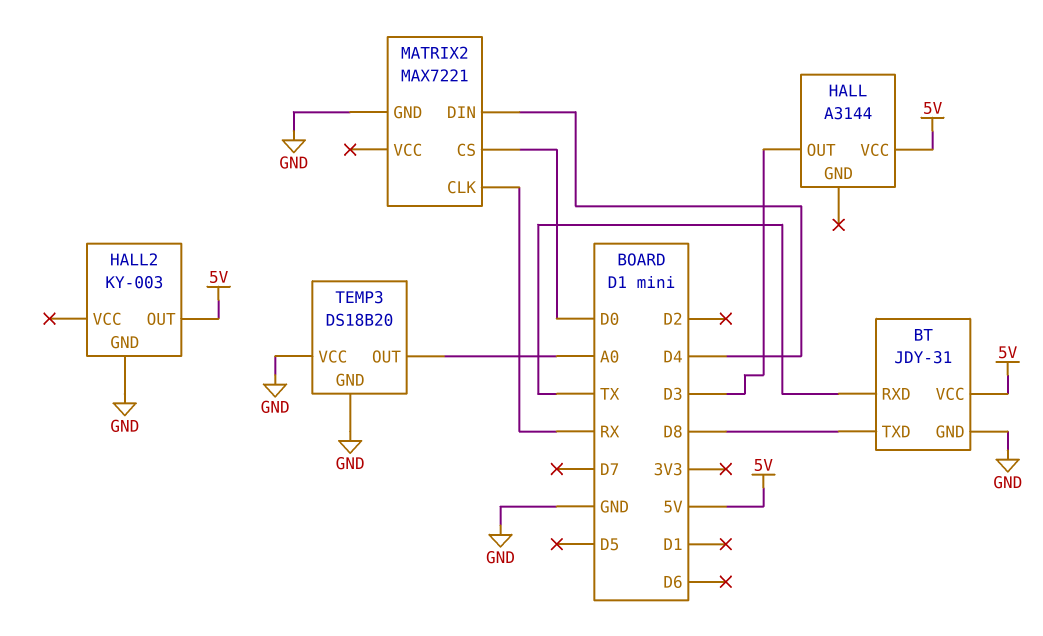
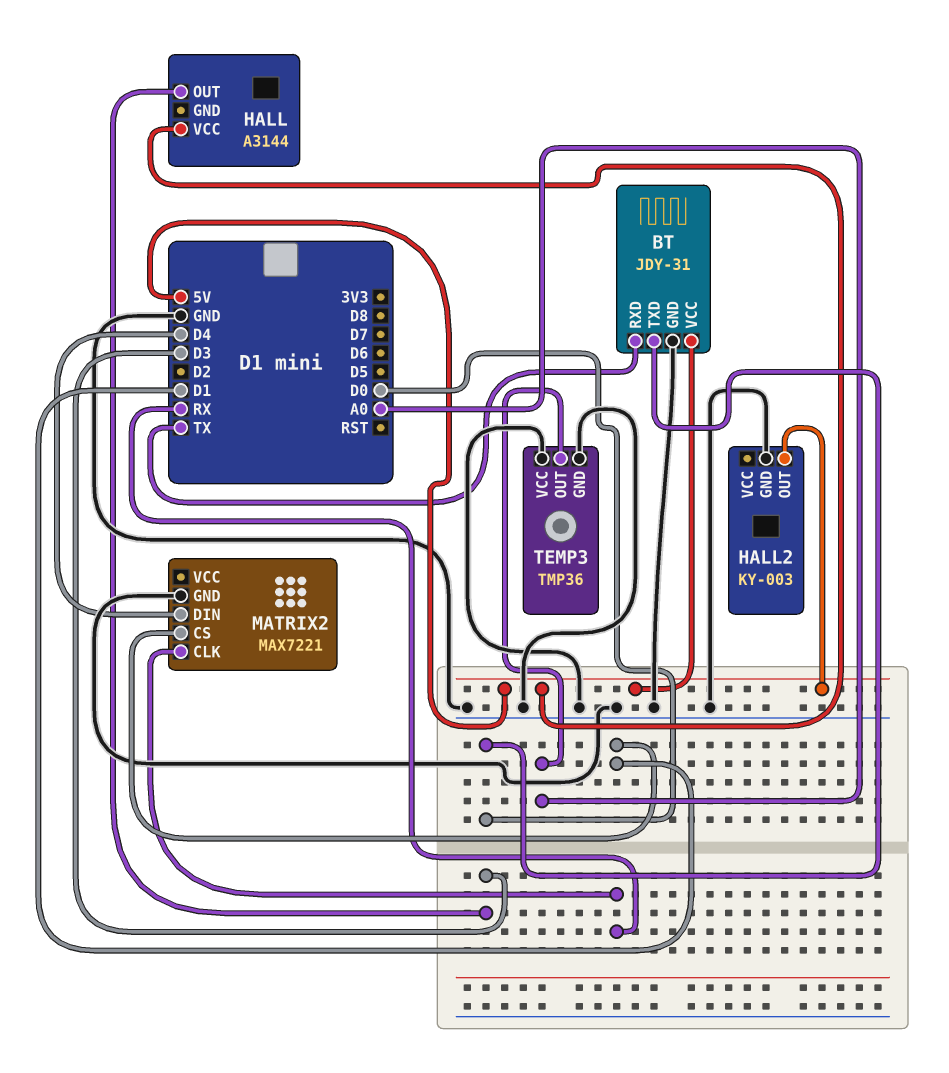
BT pin TXD: D8 -> D0
MATRIX2 pin CS: D0 -> D1
TEMP3: DS18B20 -> TMP36

